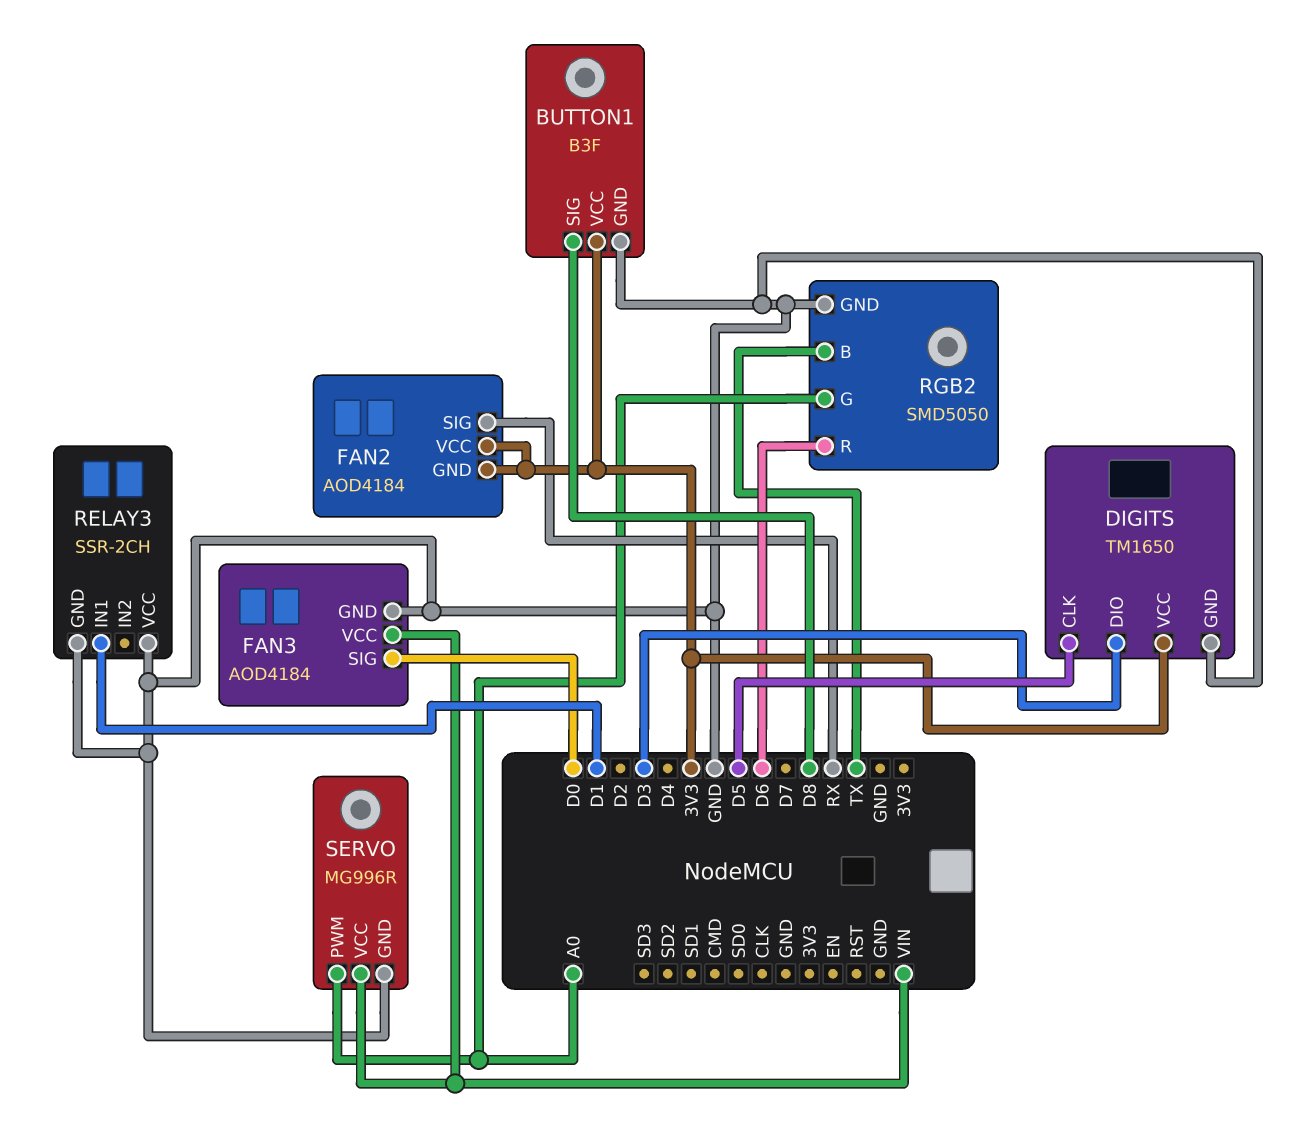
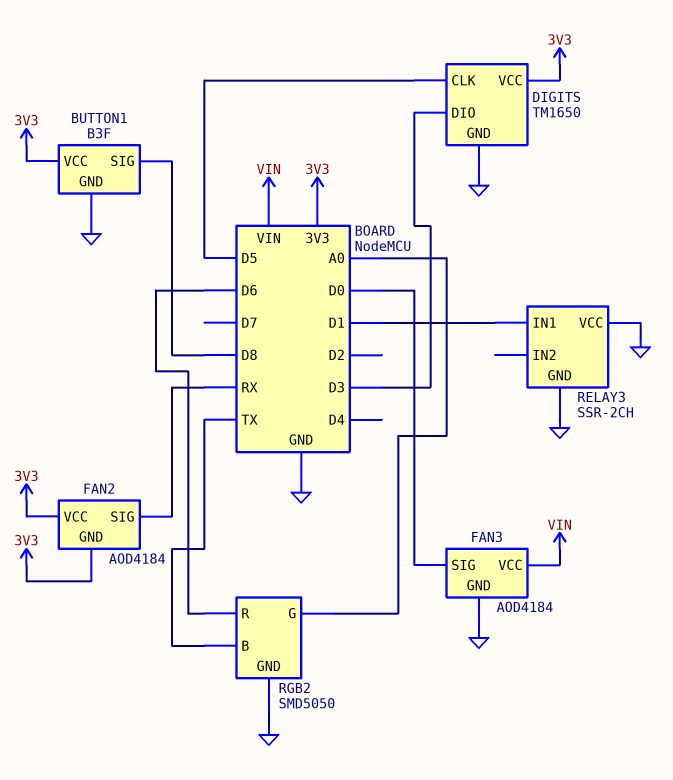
SERVO: MG996R -> none
SERVO pin GND: GND -> none
SERVO pin PWM: A0 -> none
SERVO pin VCC: VIN -> none

